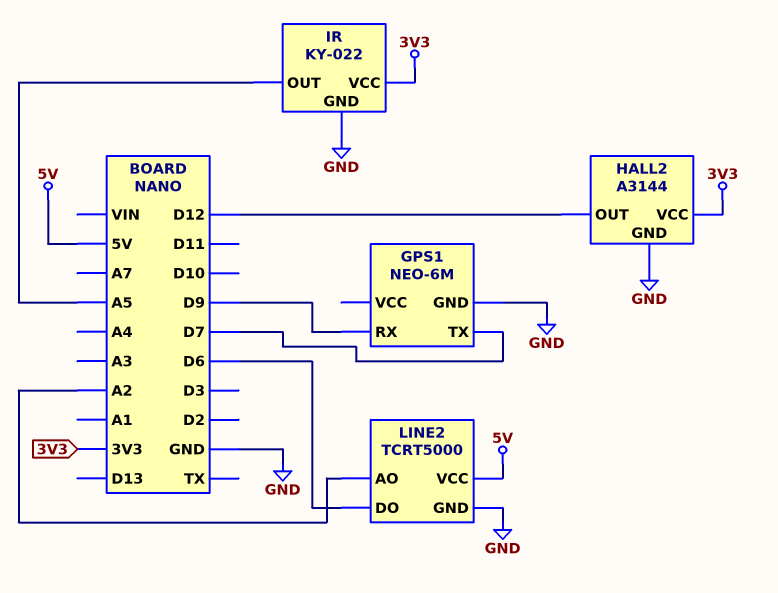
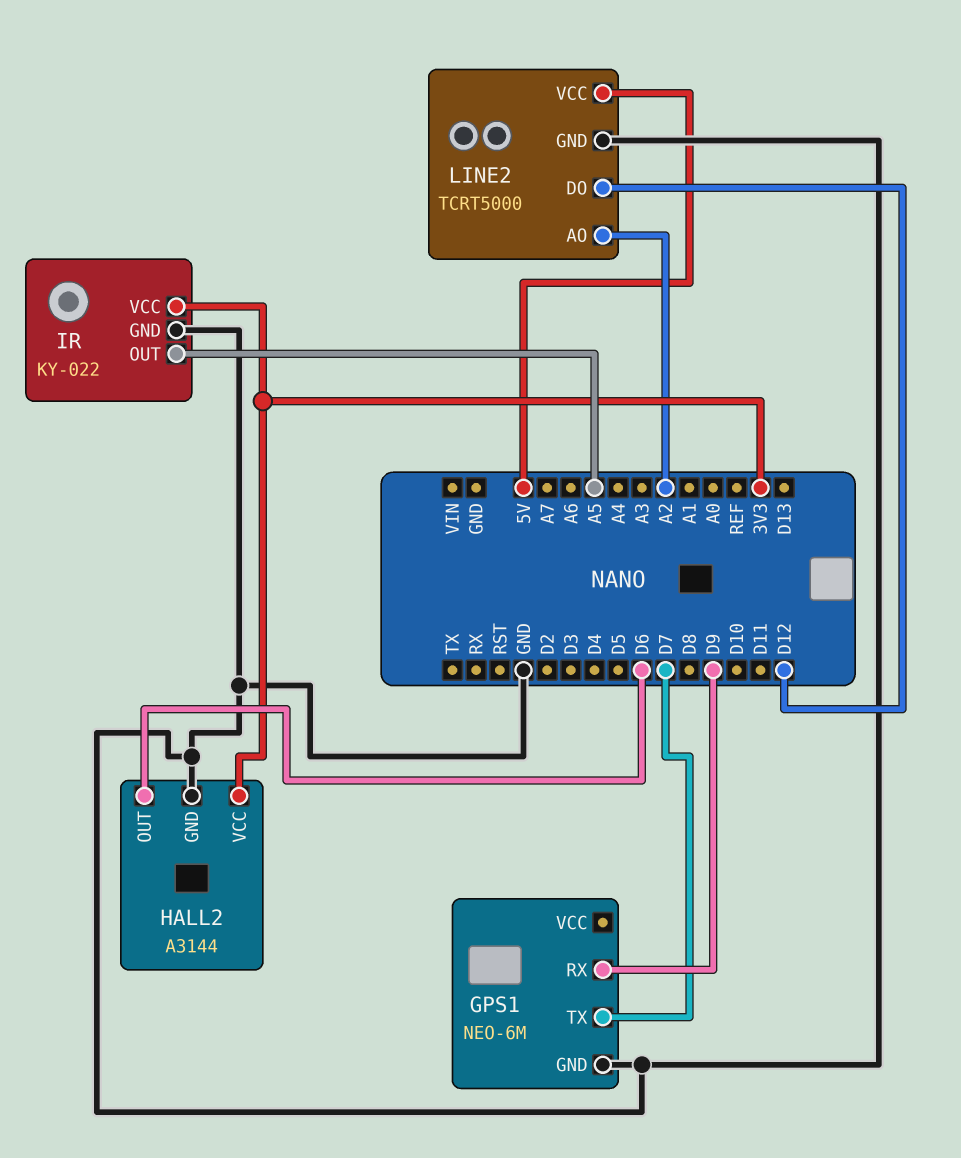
HALL2 pin OUT: D12 -> D6
LINE2 pin DO: D6 -> D12

